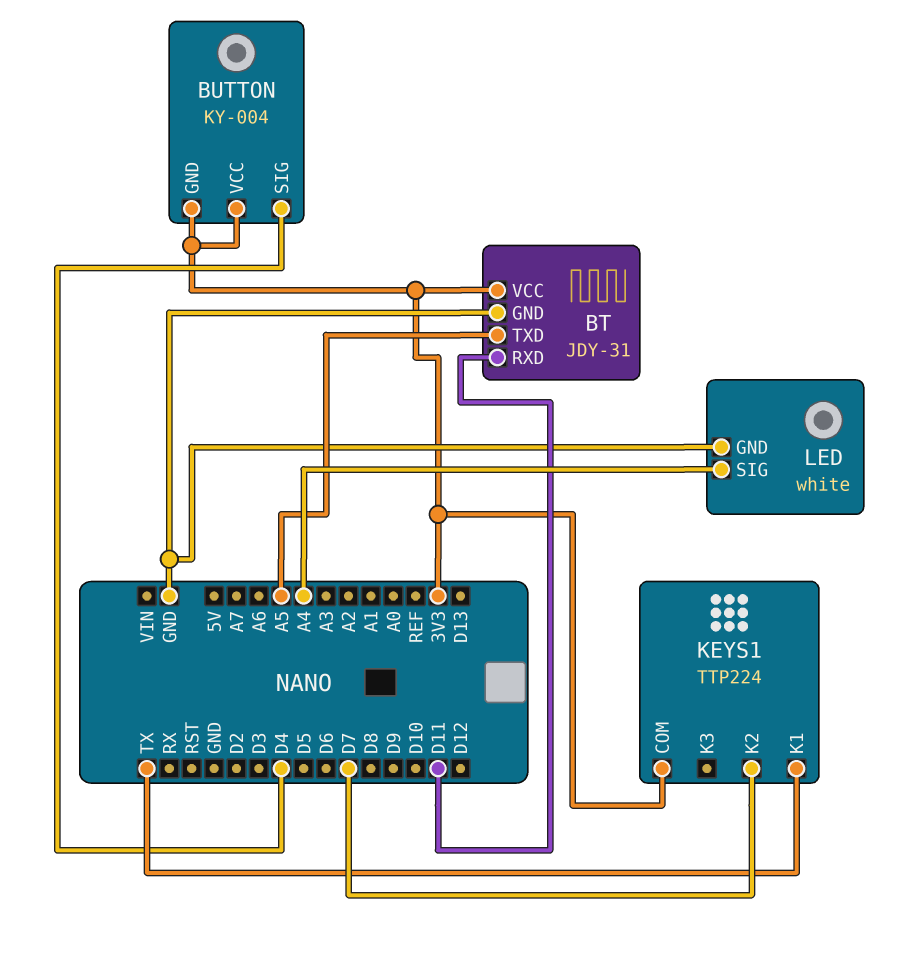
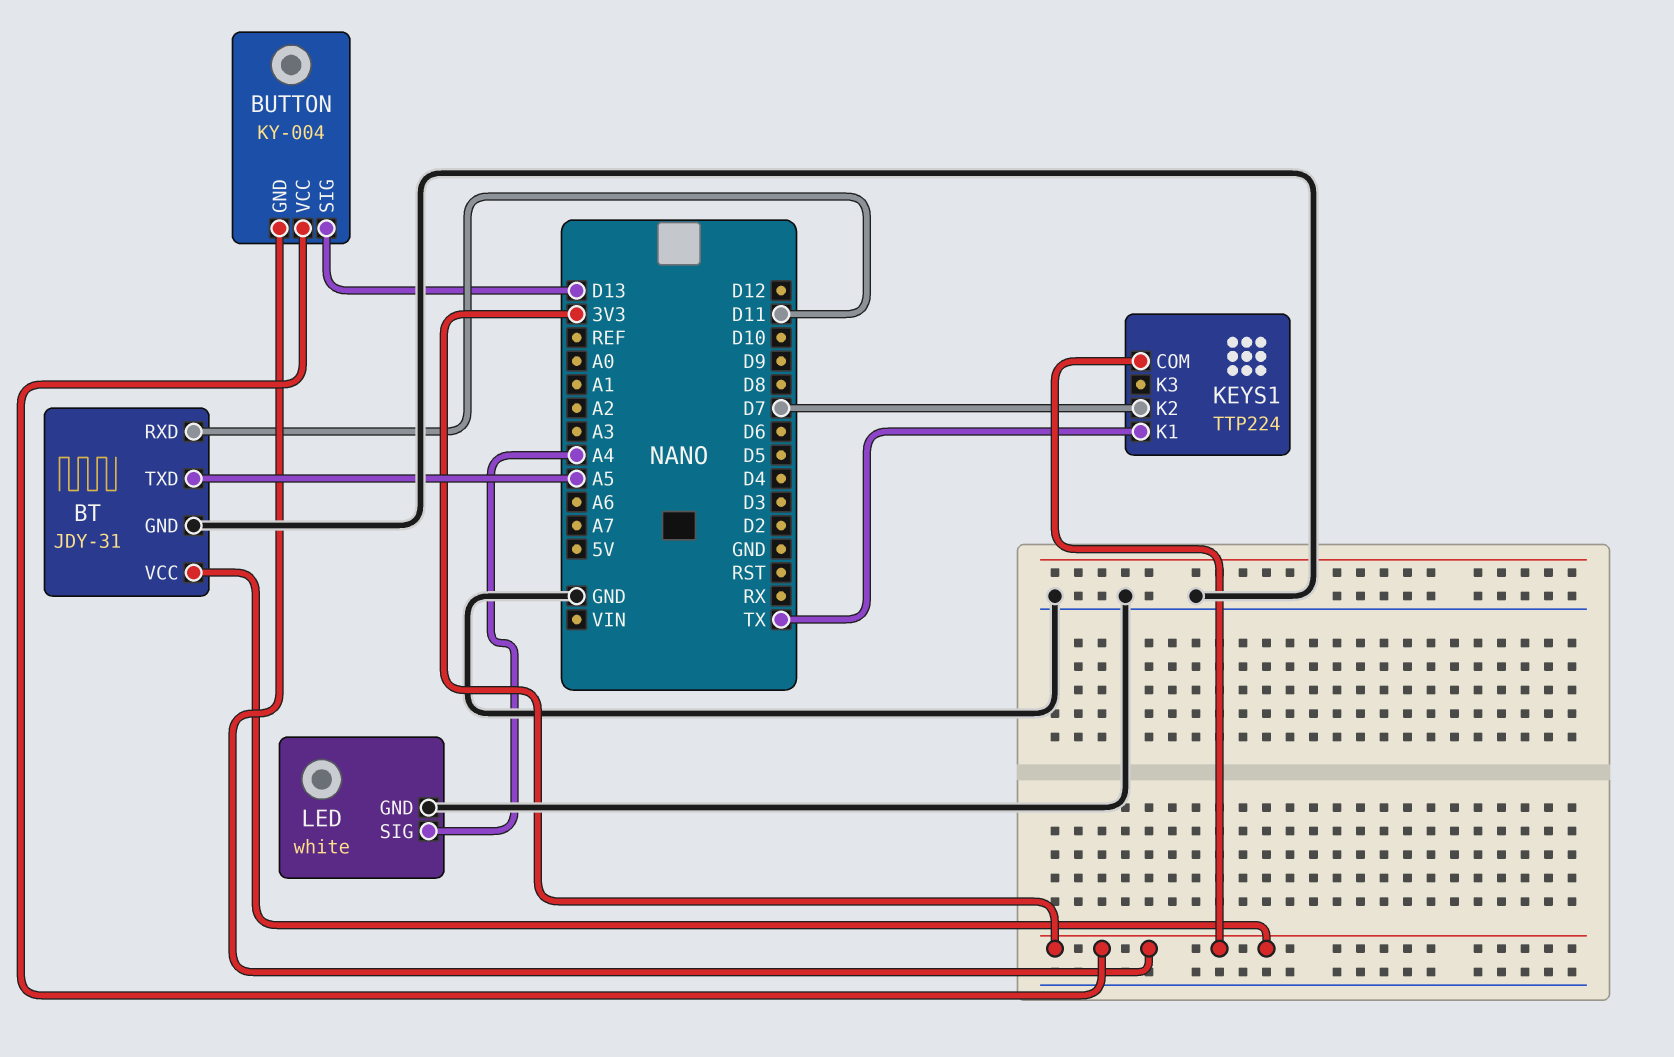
BUTTON pin SIG: D4 -> D13

